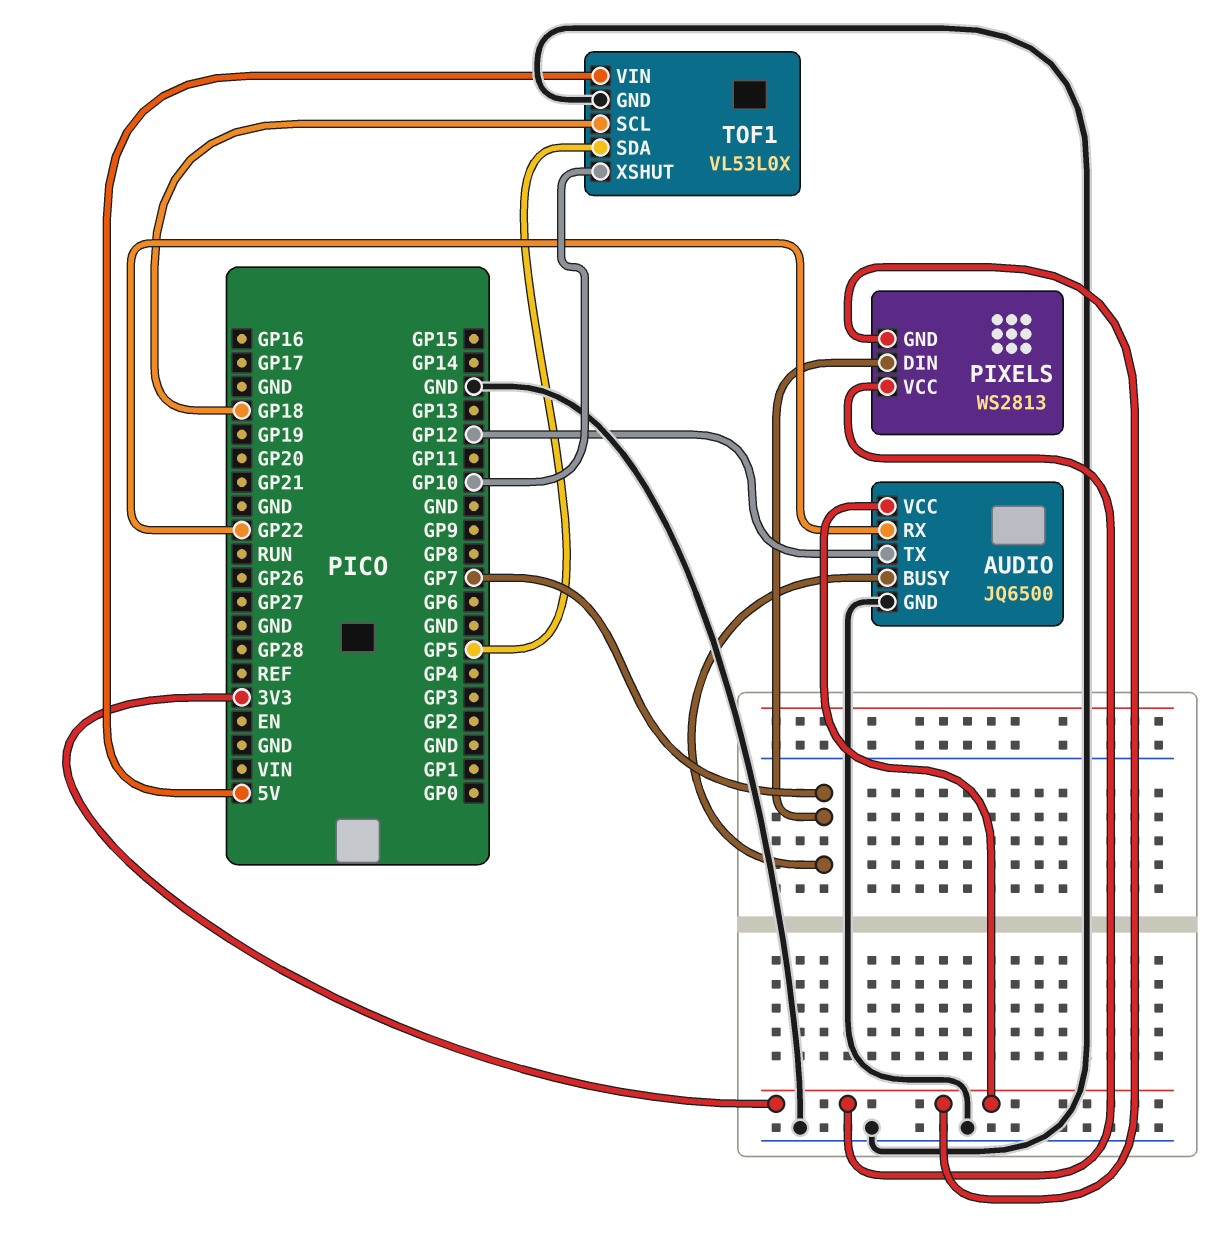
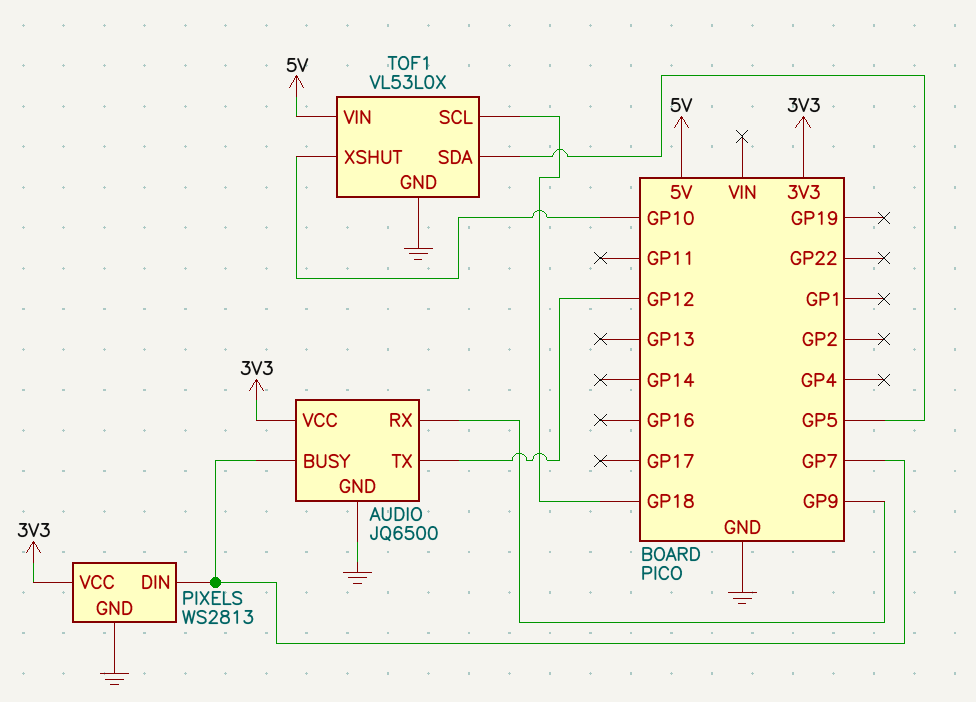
AUDIO pin RX: GP22 -> GP9
PIXELS pin GND: 3V3 -> GND

